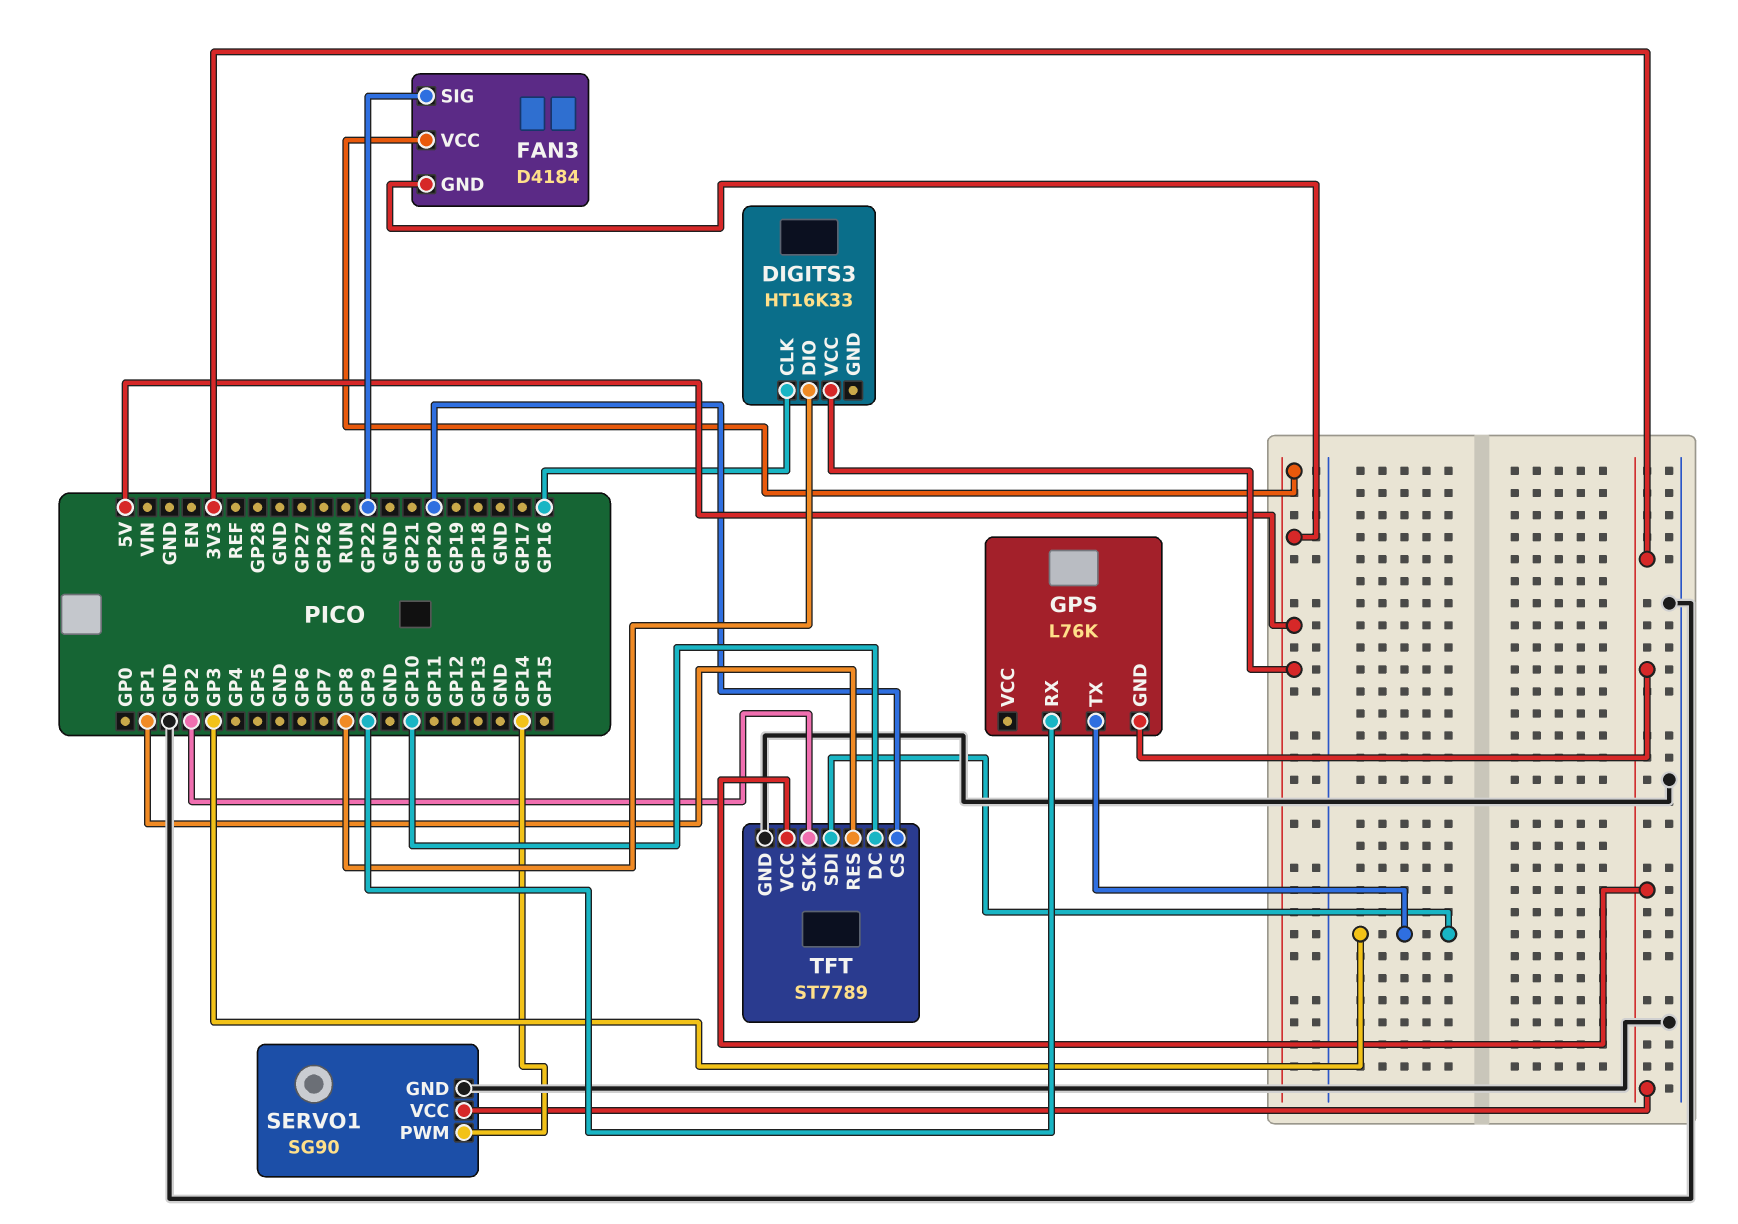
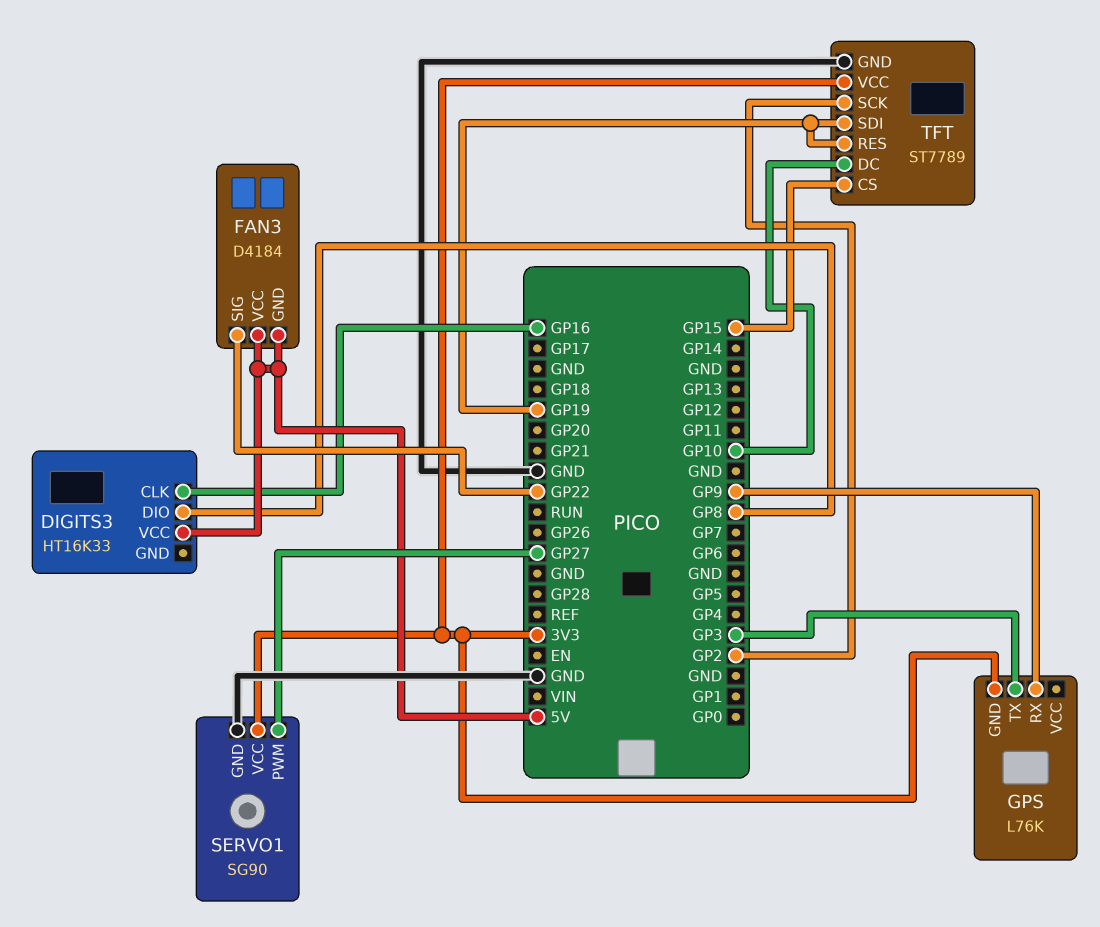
SERVO1 pin PWM: GP14 -> GP27
TFT pin CS: GP20 -> GP15
TFT pin RES: GP1 -> GP19
TFT pin SDI: GP3 -> GP19

